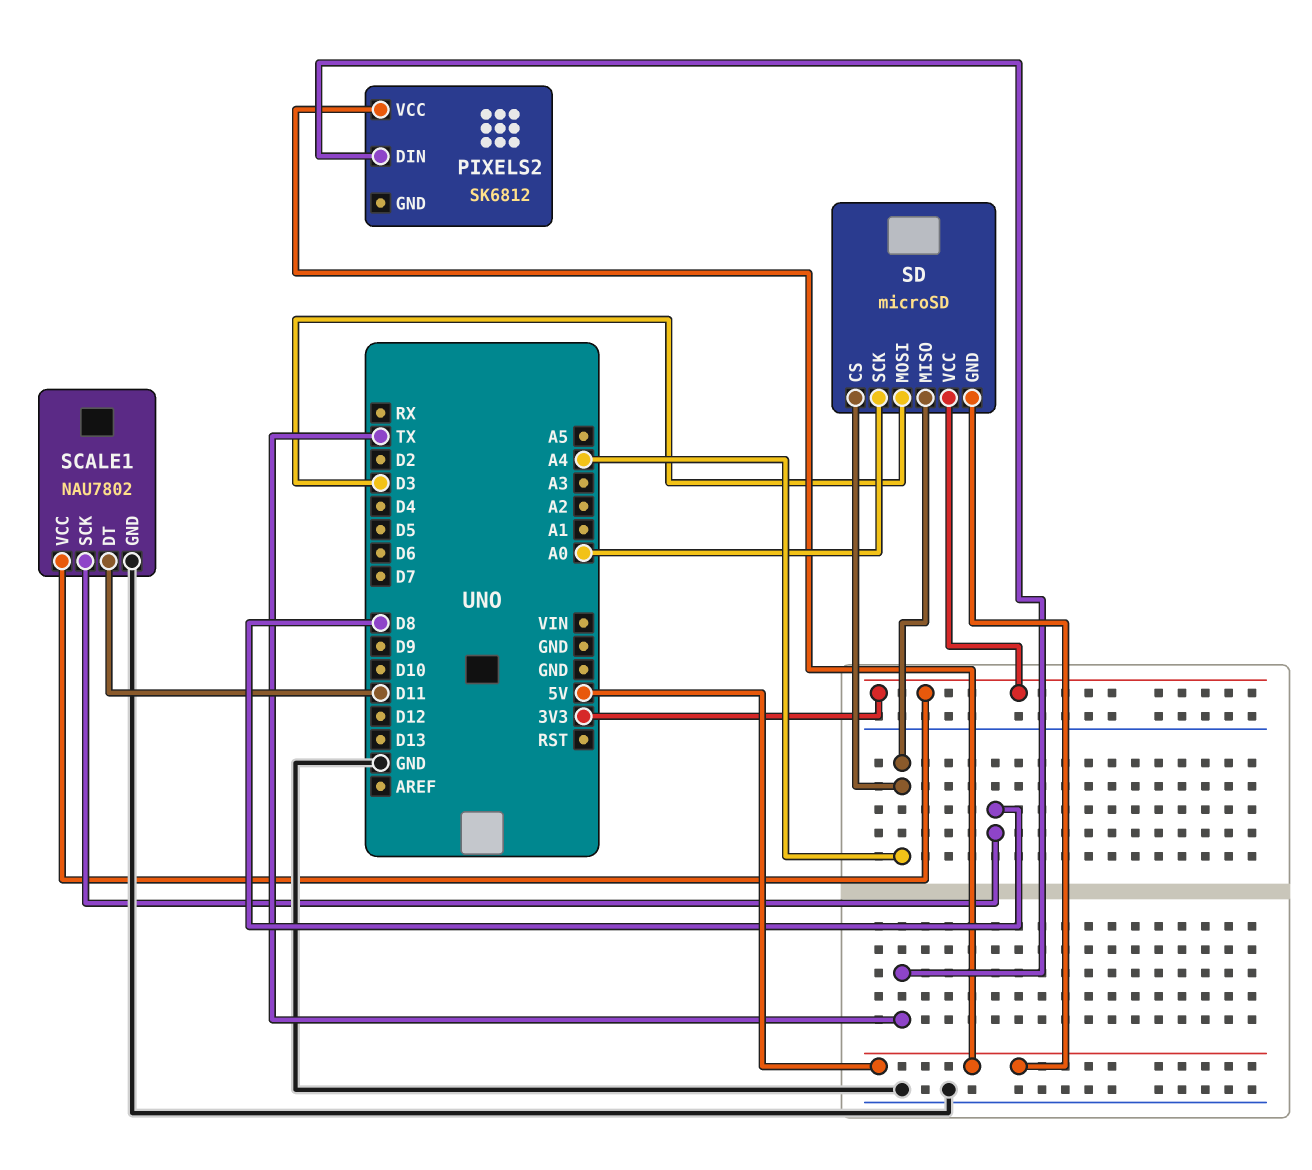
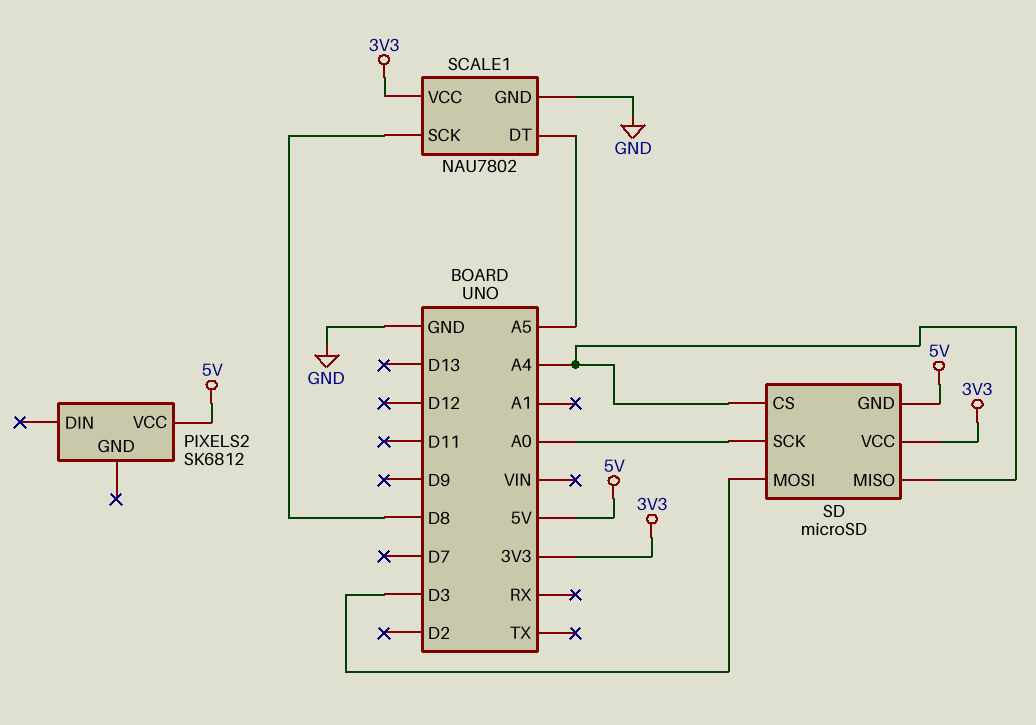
PIXELS2 pin DIN: TX -> none
SCALE1 pin DT: D11 -> A5

